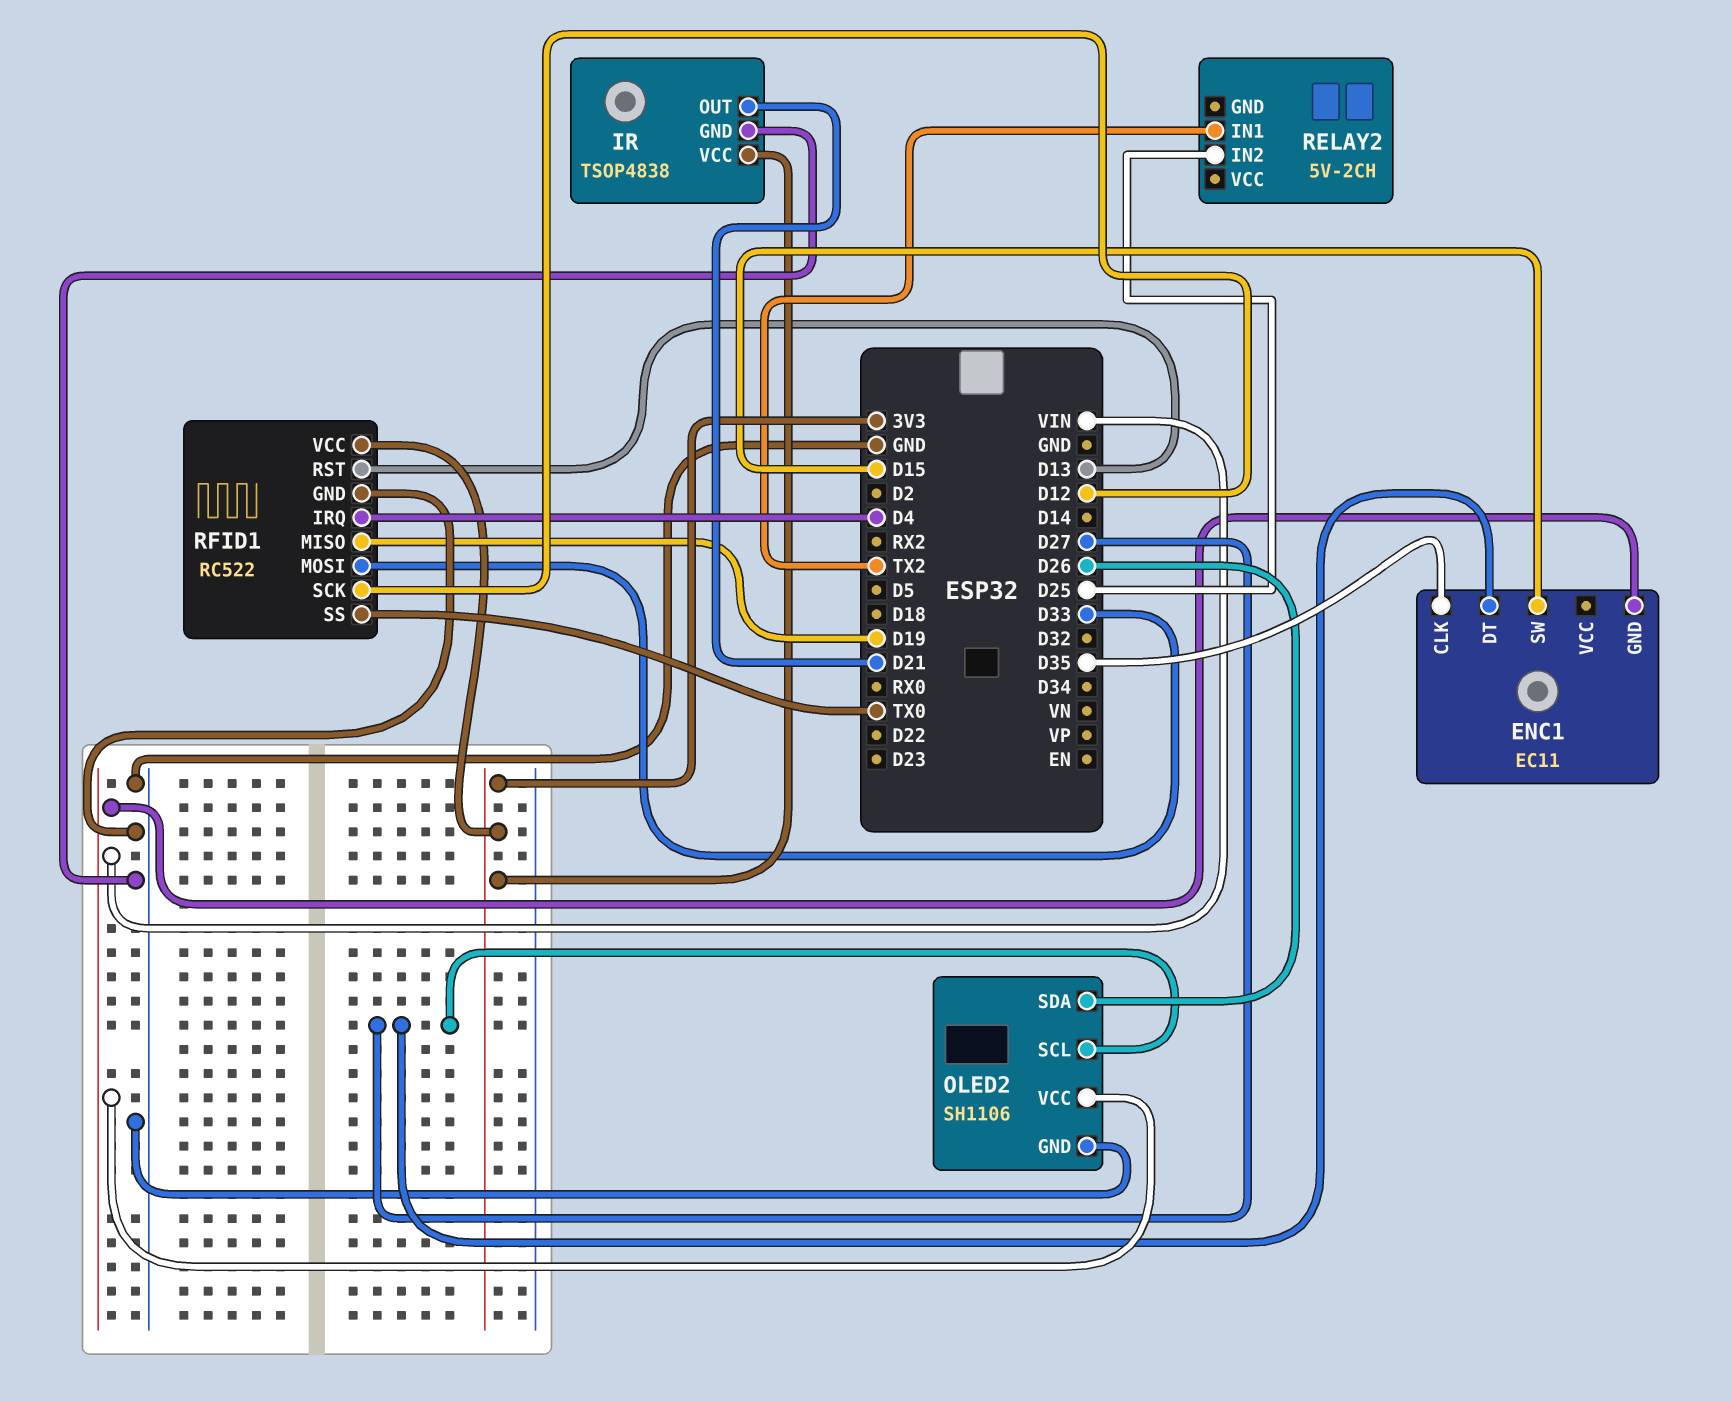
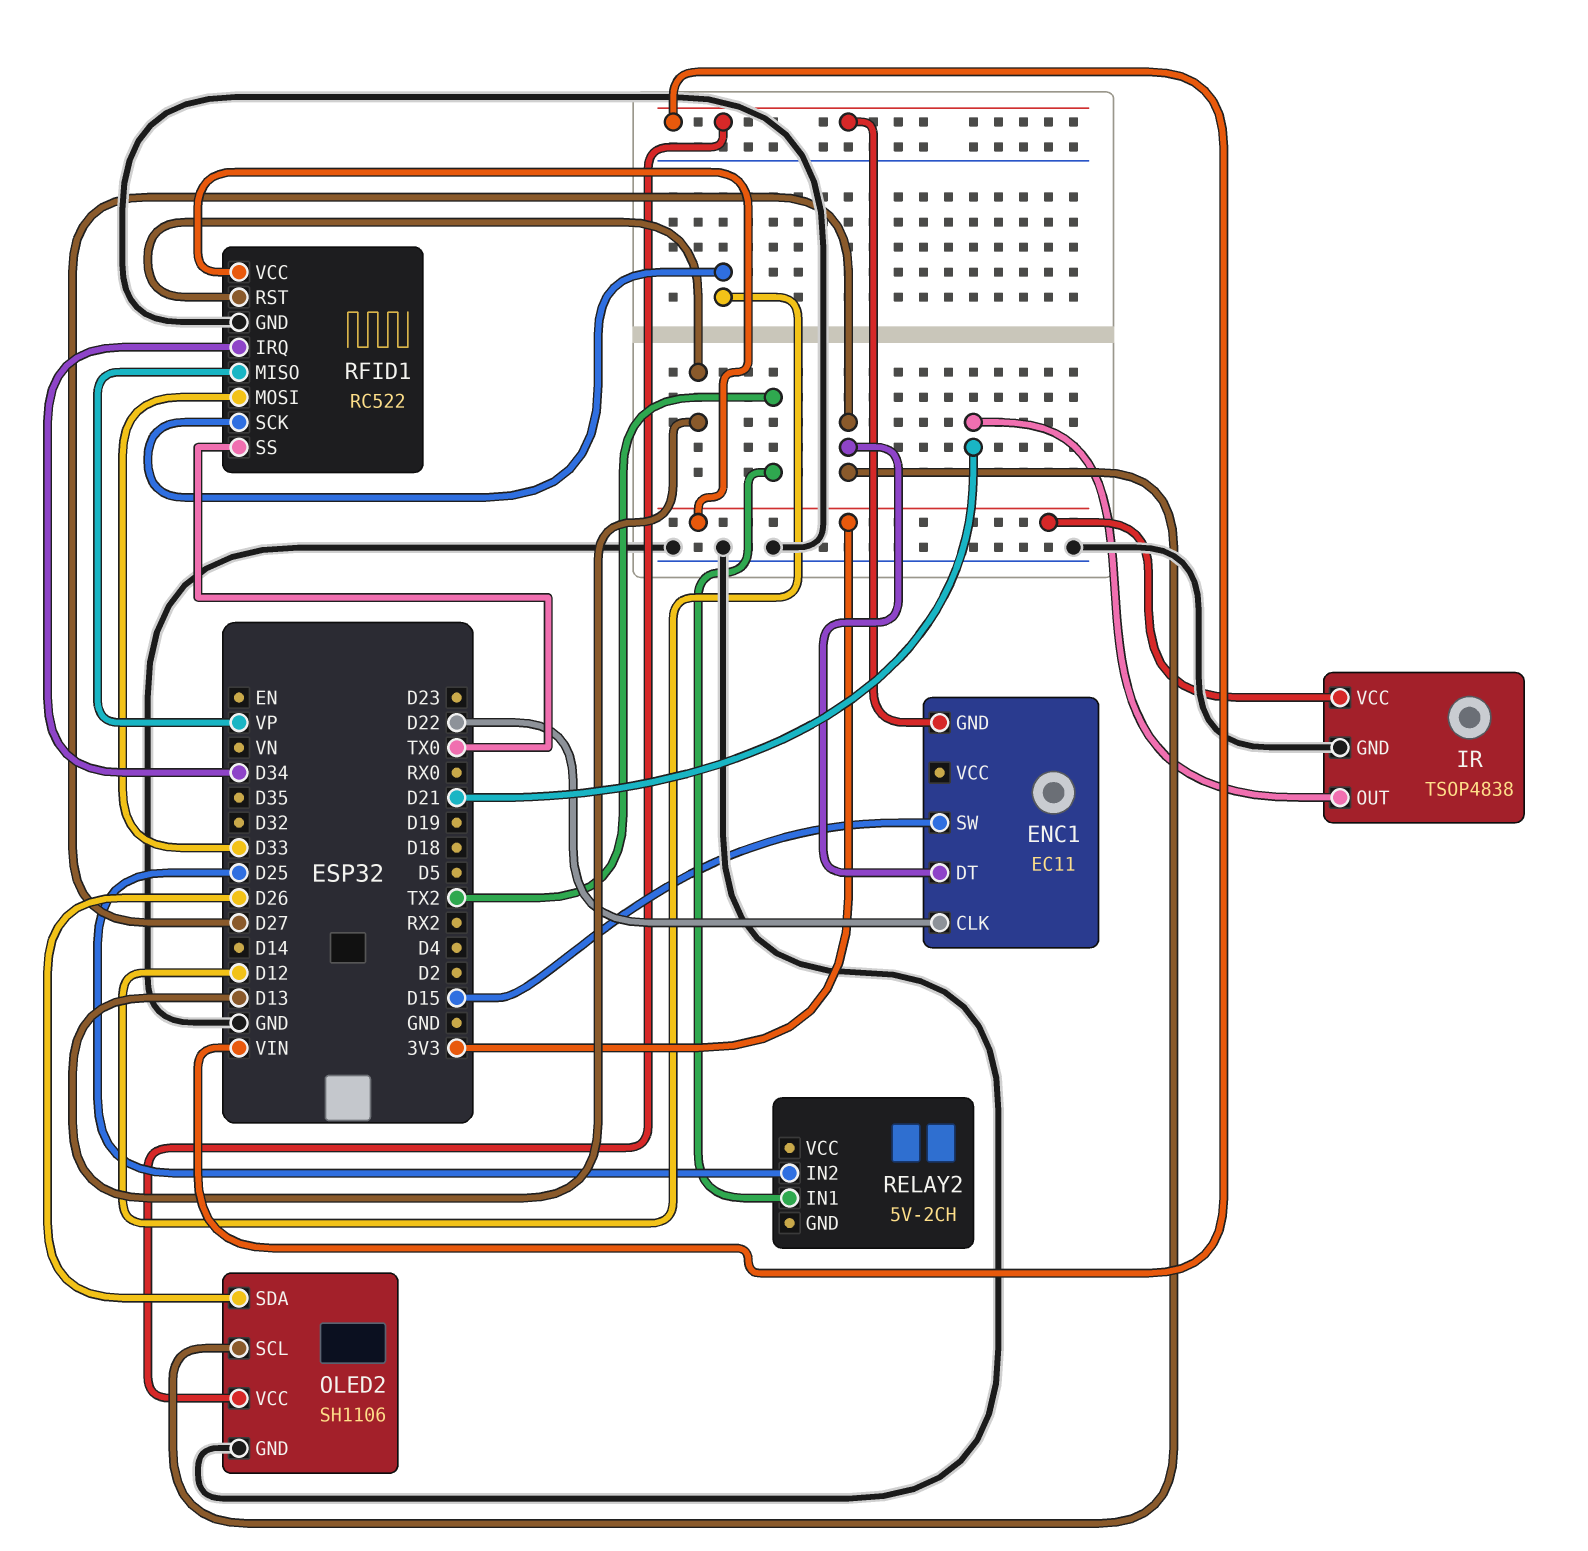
ENC1 pin CLK: D35 -> D22
RFID1 pin IRQ: D4 -> D34
RFID1 pin MISO: D19 -> VP

